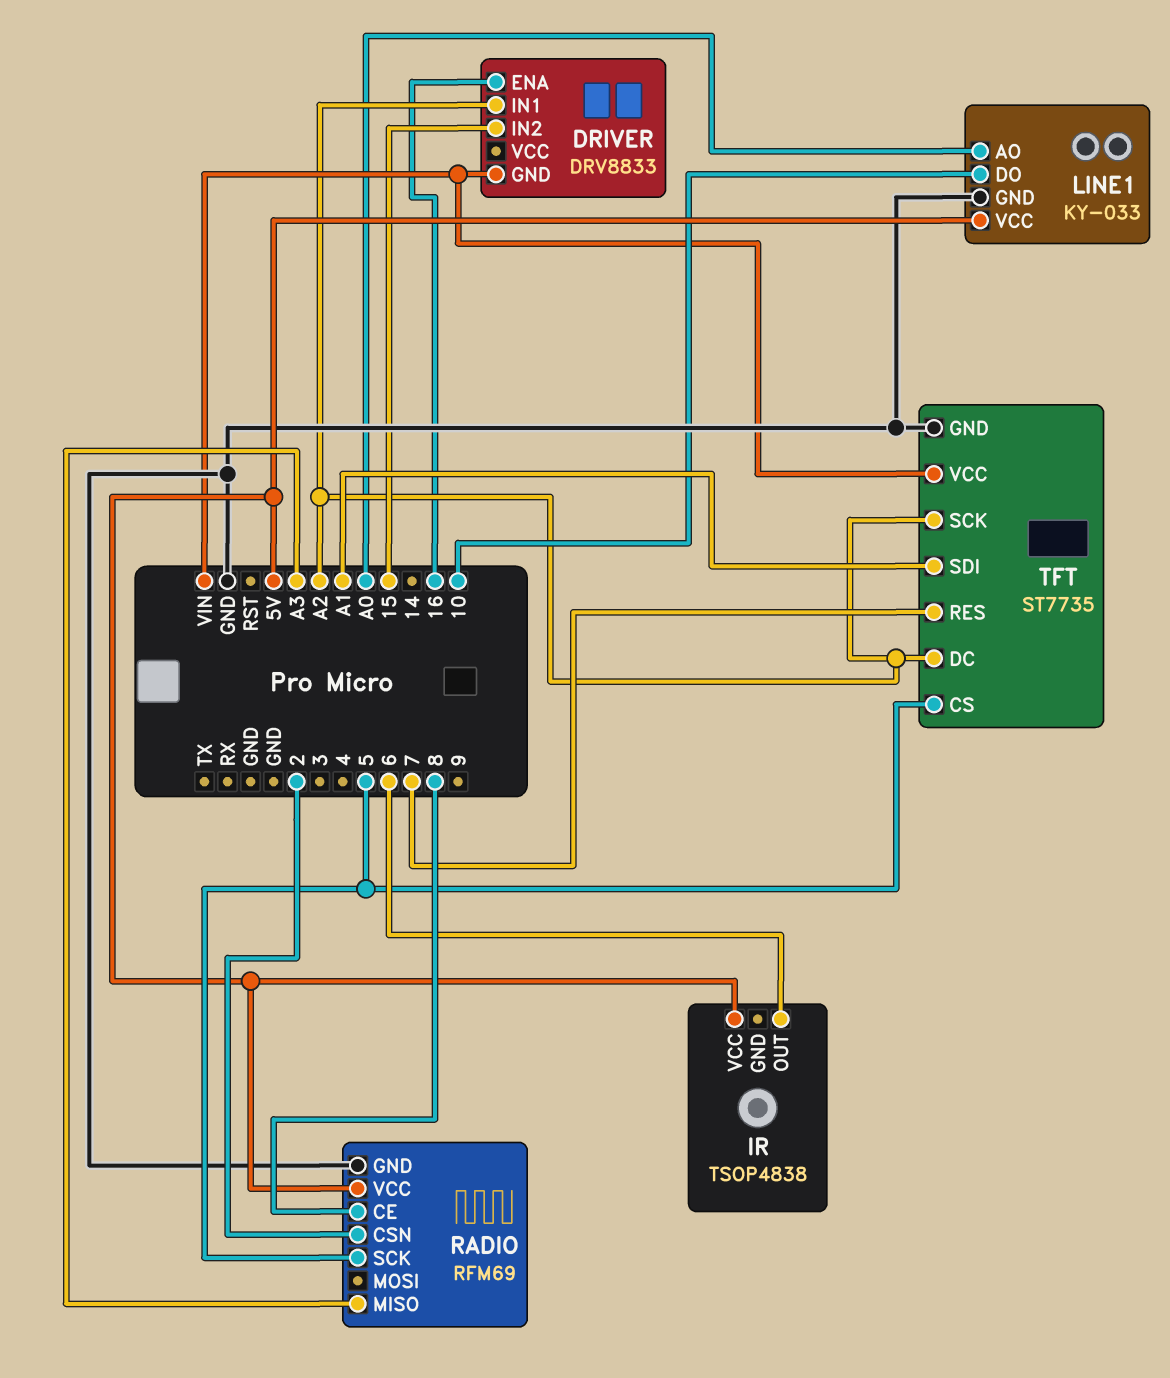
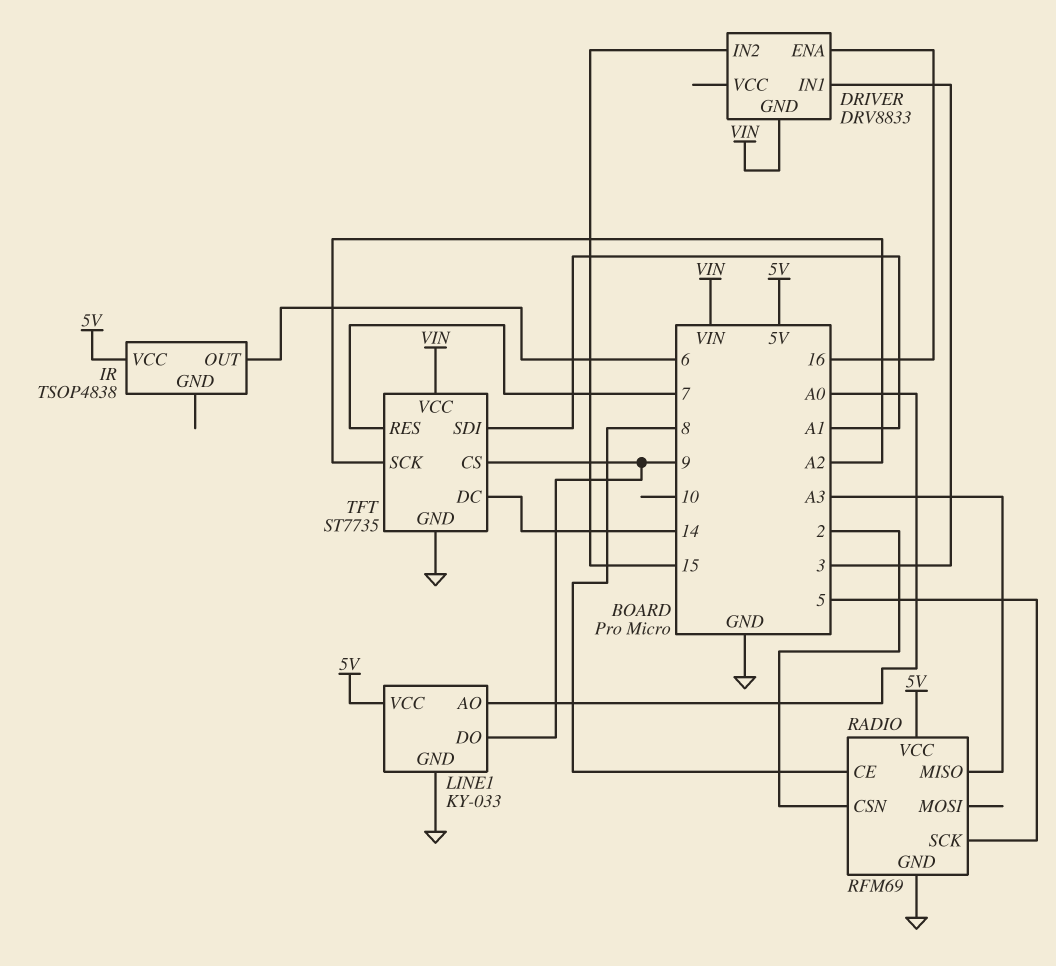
DRIVER pin IN1: A2 -> 3
LINE1 pin DO: 10 -> 9
TFT pin CS: 5 -> 9
TFT pin DC: A2 -> 14

